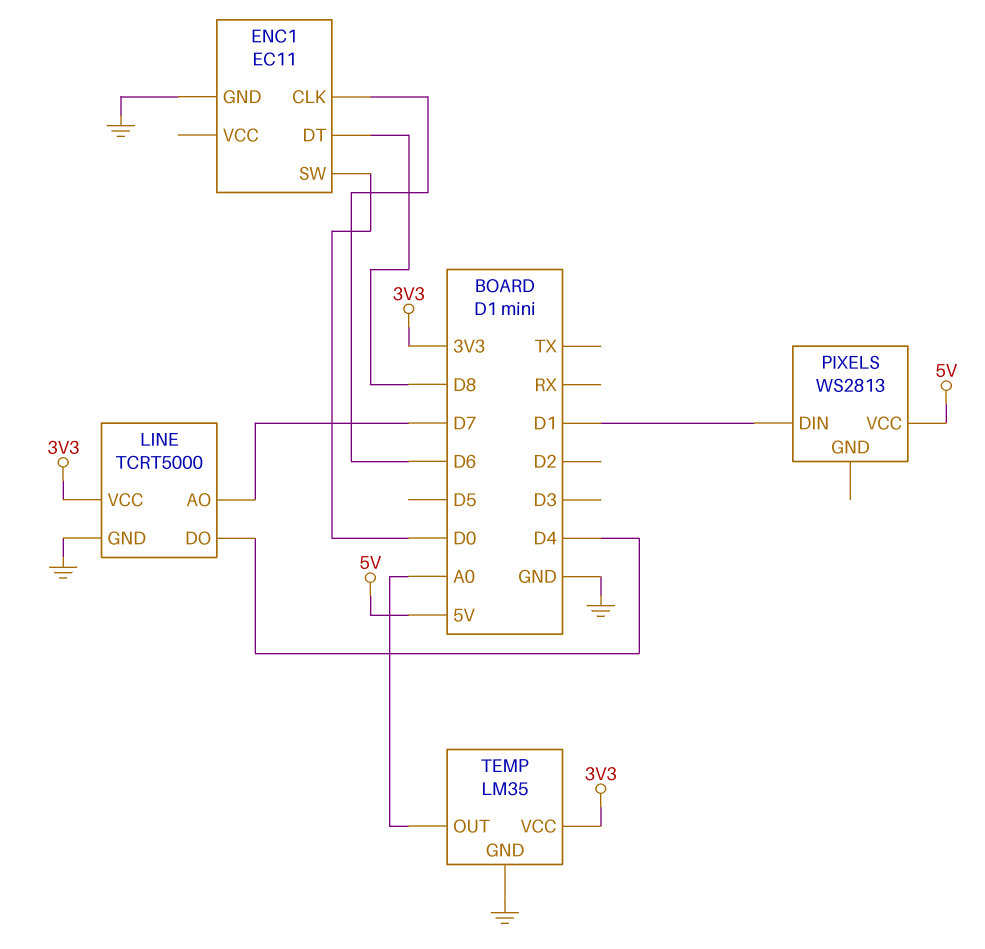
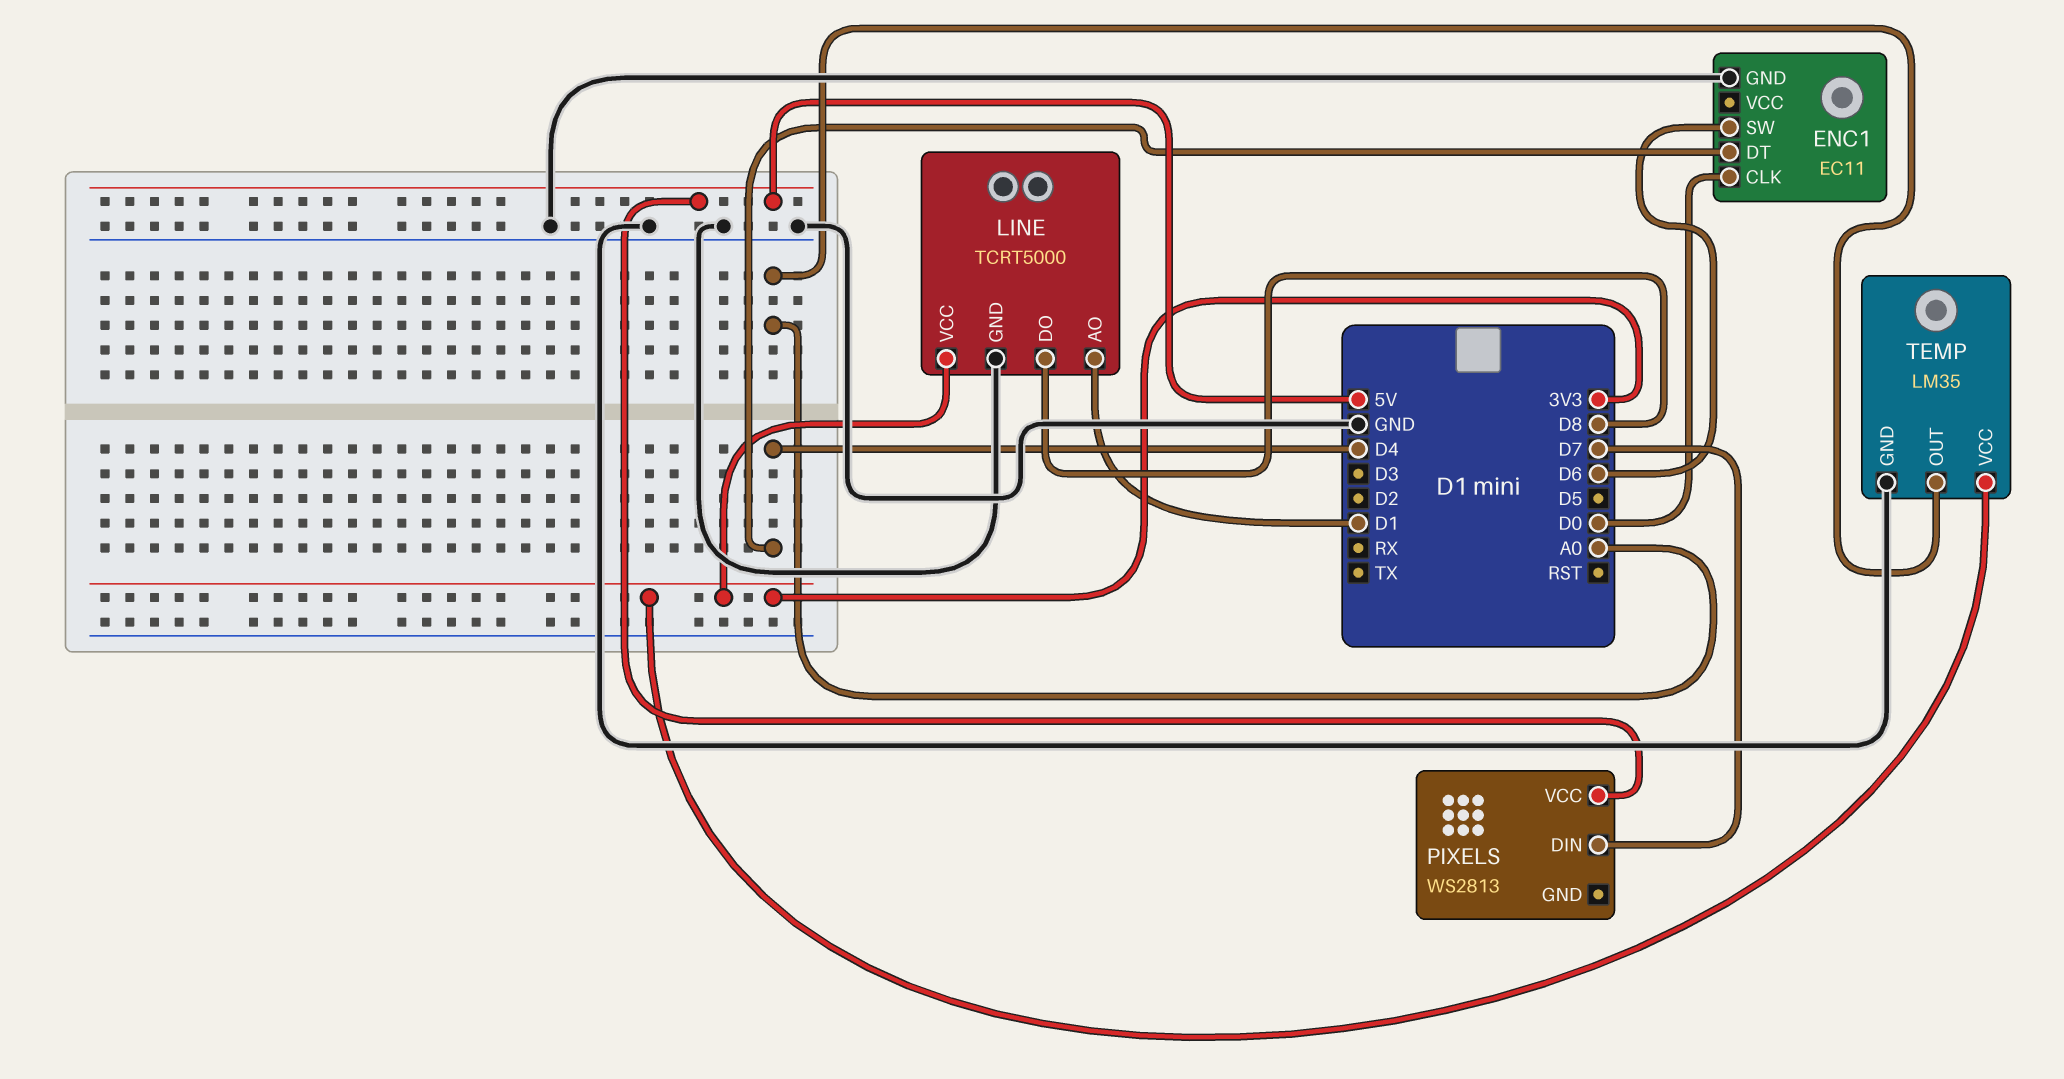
ENC1 pin CLK: D6 -> D0
ENC1 pin DT: D8 -> D4
ENC1 pin SW: D0 -> D6
LINE pin AO: D7 -> D1
LINE pin DO: D4 -> D8
PIXELS pin DIN: D1 -> D7

